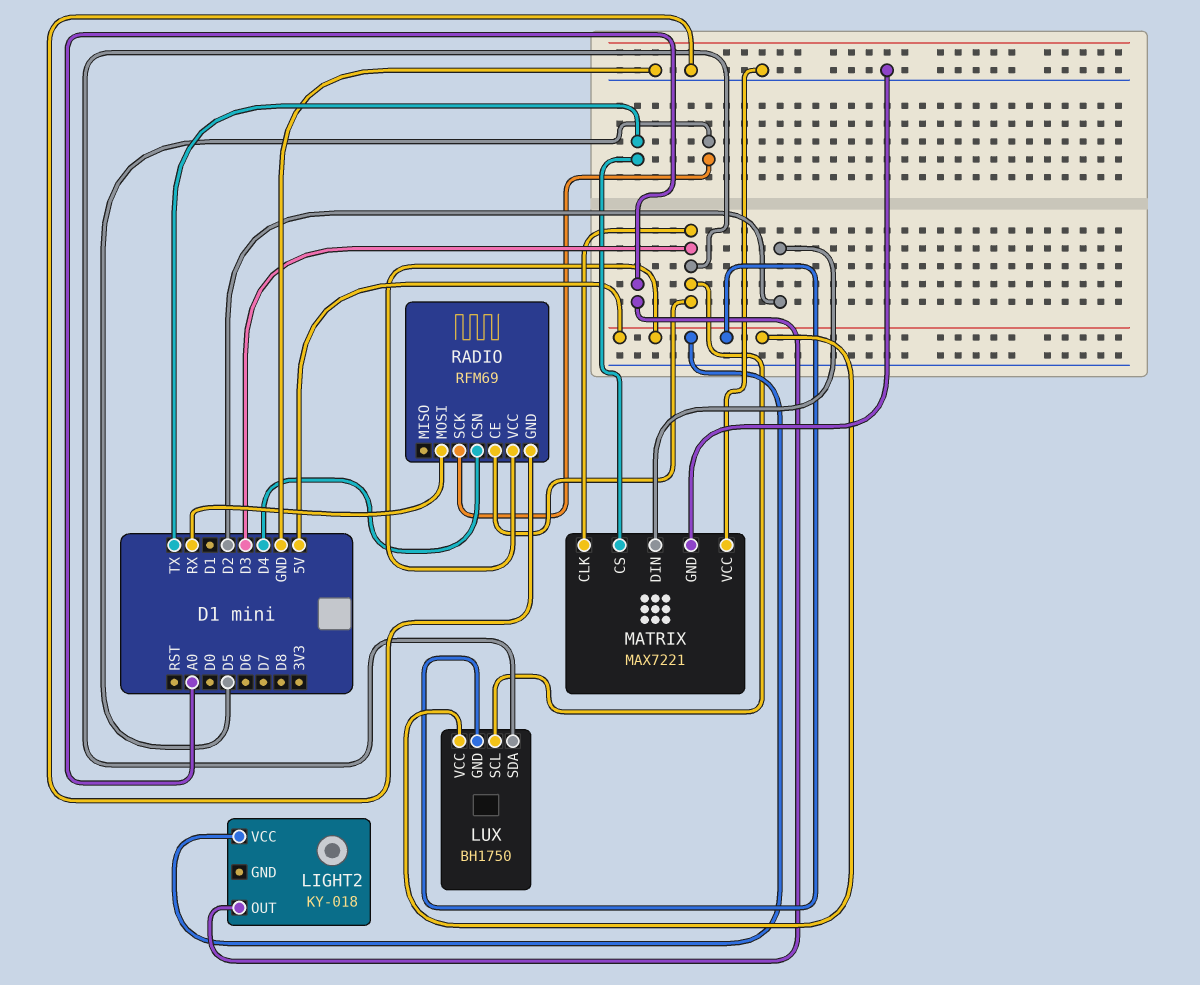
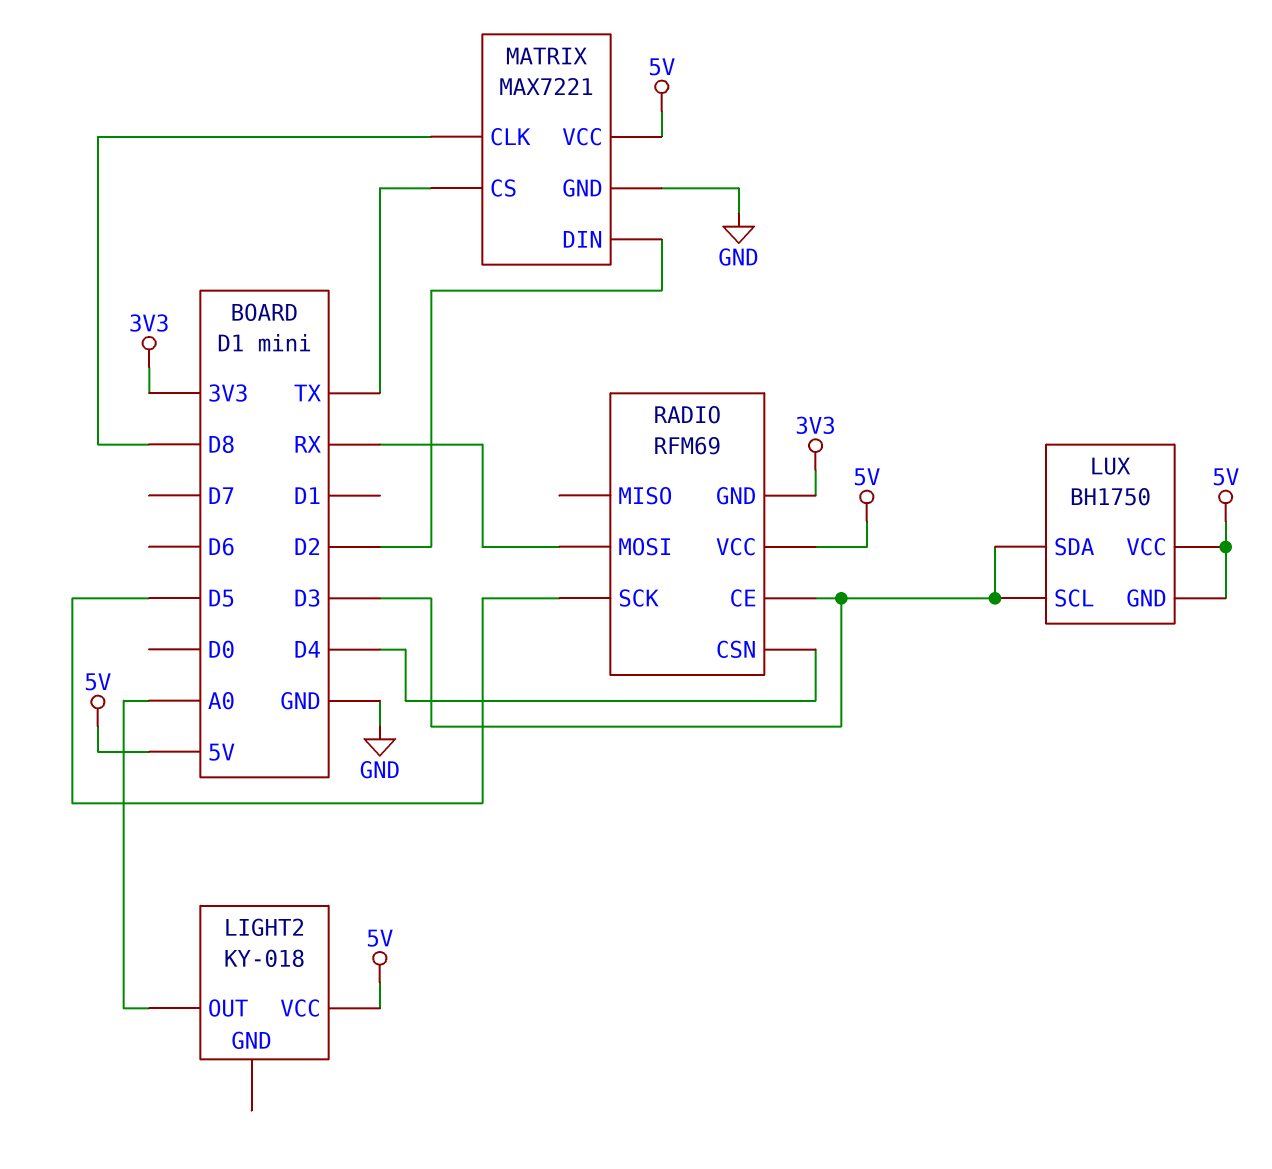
MATRIX pin CLK: D3 -> D8
MATRIX pin VCC: GND -> 5V
RADIO pin GND: GND -> 3V3

